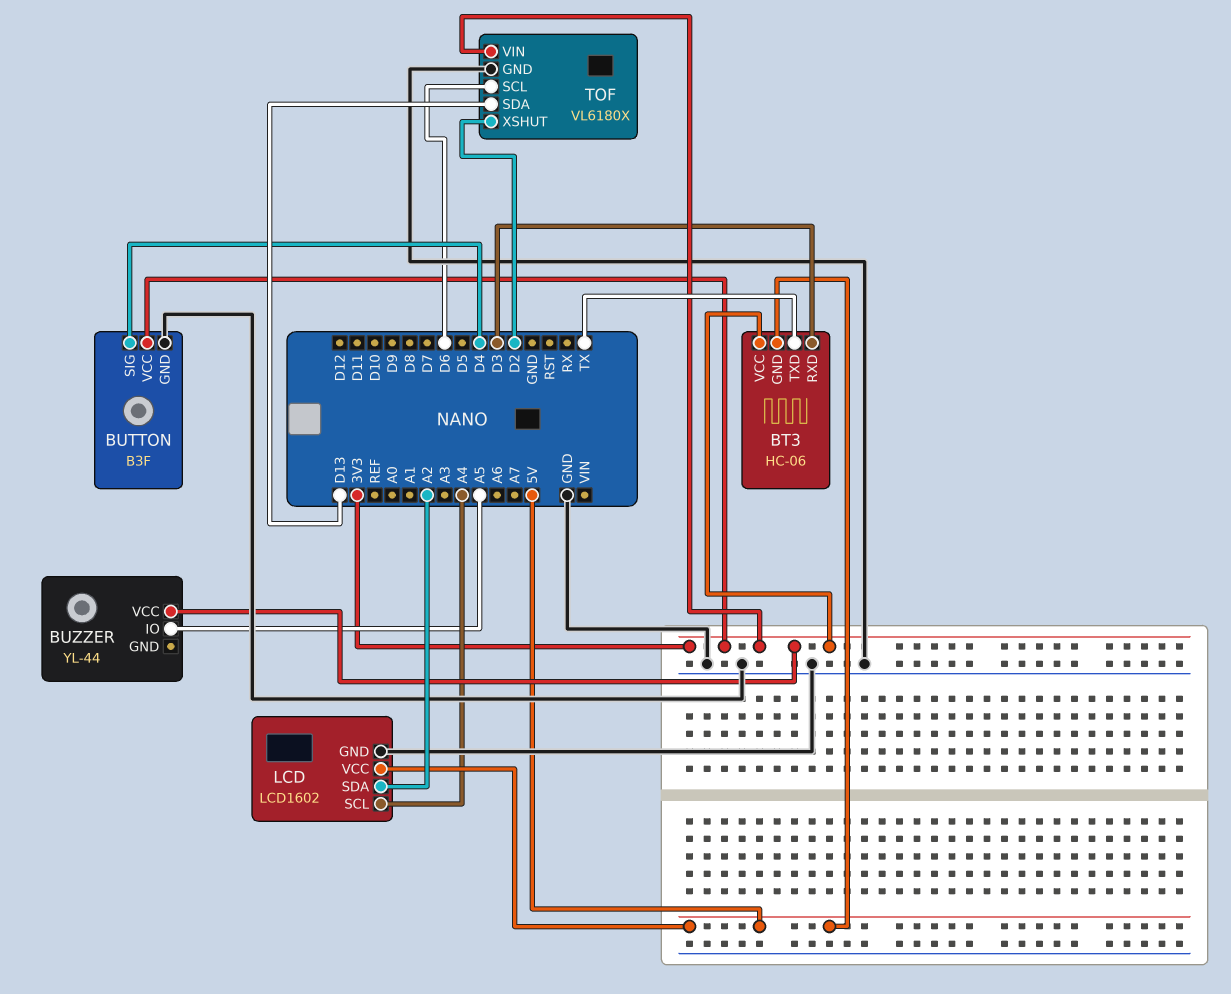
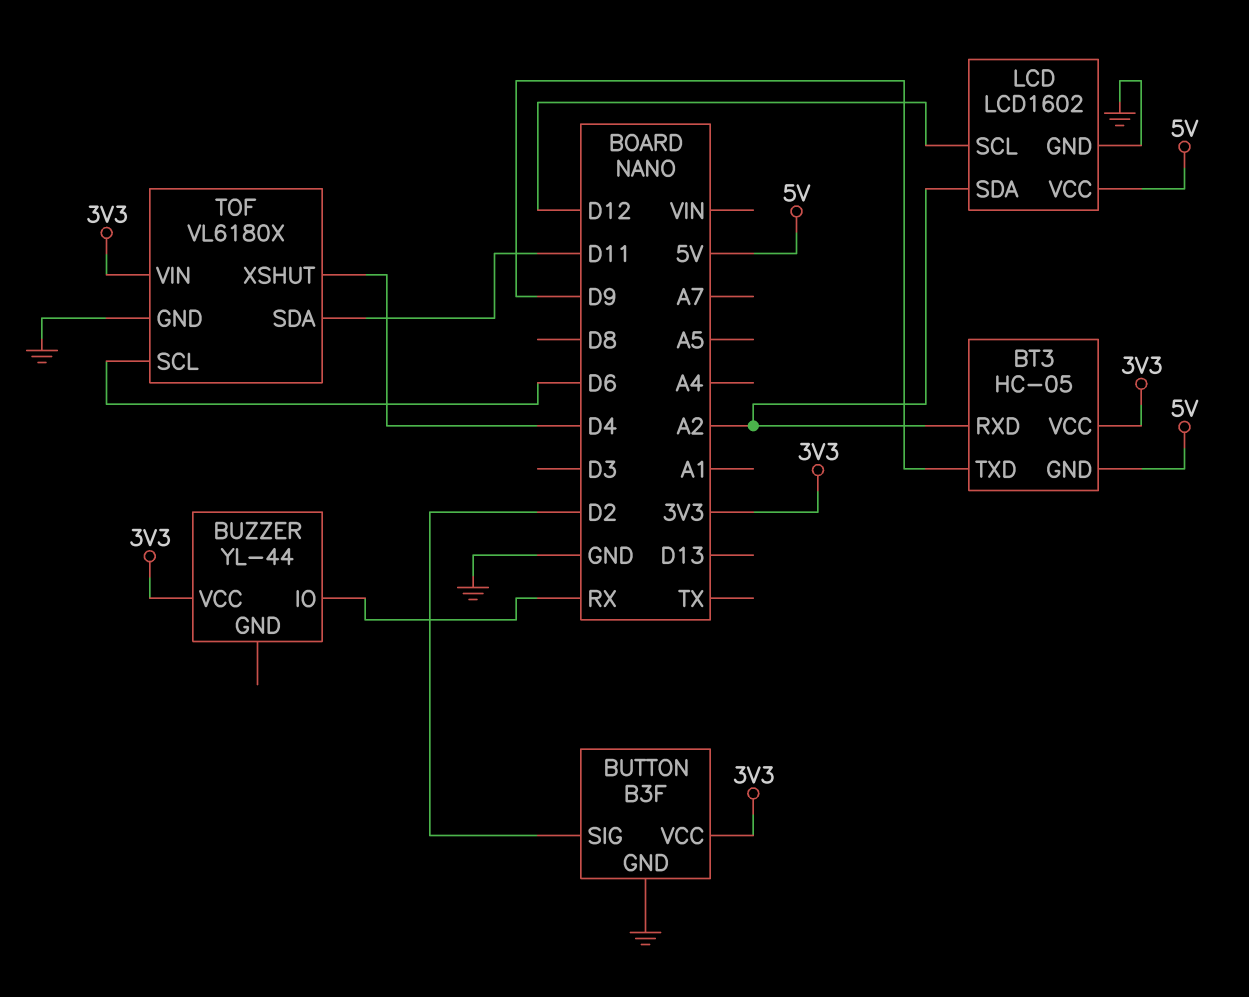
BT3: HC-06 -> HC-05
BT3 pin RXD: D3 -> A2
BT3 pin TXD: TX -> D9
BUTTON pin SIG: D4 -> D2
BUZZER pin IO: A5 -> RX
LCD pin SCL: A4 -> D12
TOF pin SDA: D13 -> D11
TOF pin XSHUT: D2 -> D4

